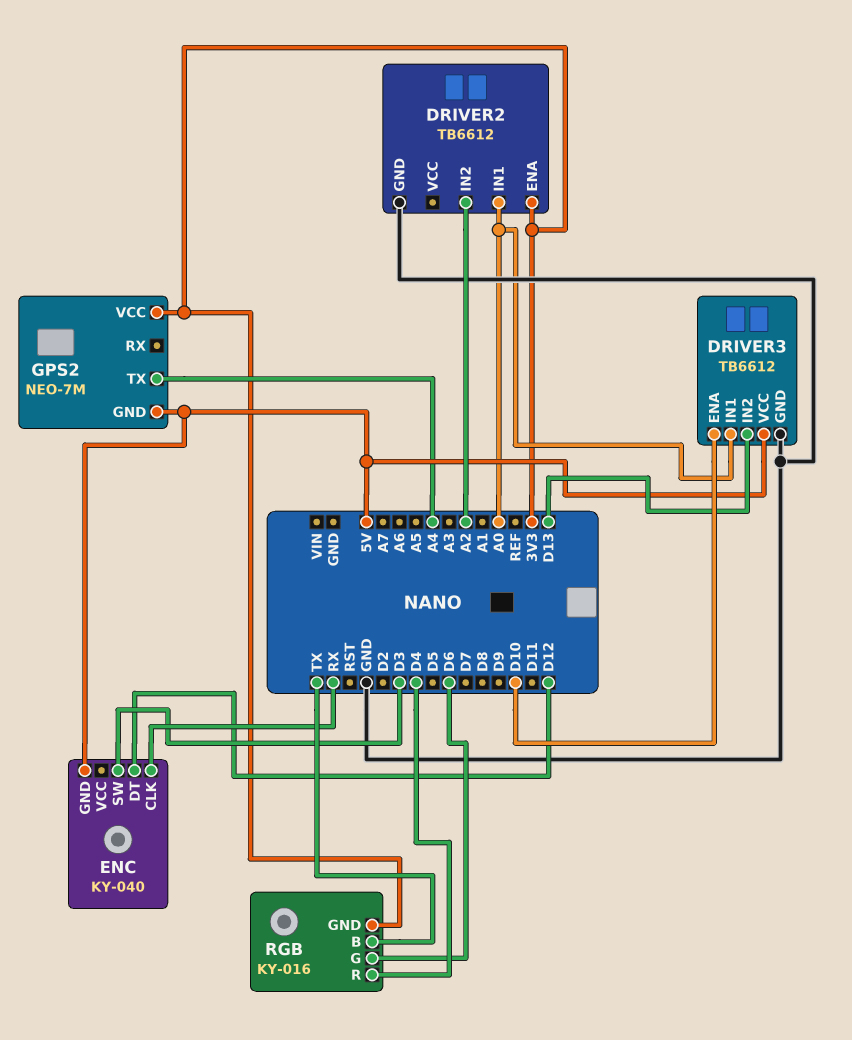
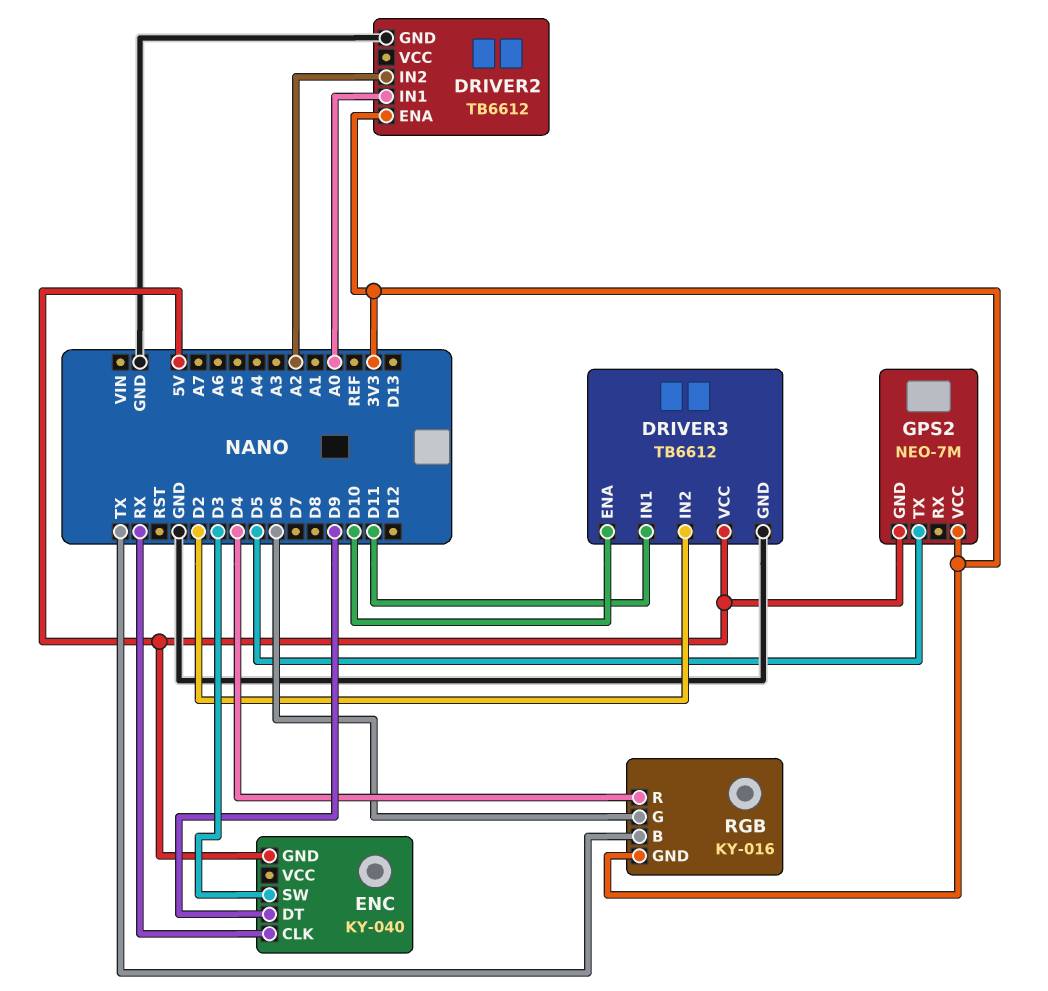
DRIVER3 pin IN1: A0 -> D11
DRIVER3 pin IN2: D13 -> D2
ENC pin DT: D12 -> D9
GPS2 pin TX: A4 -> D5

